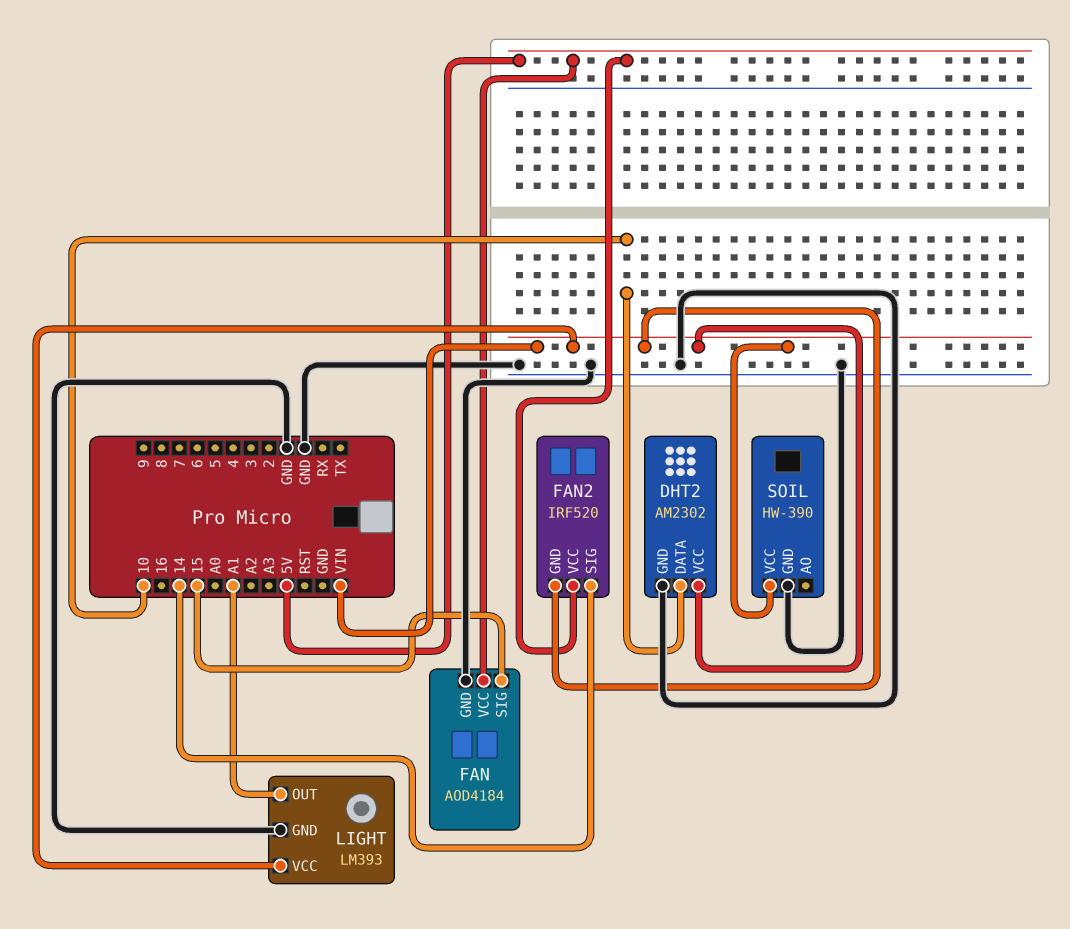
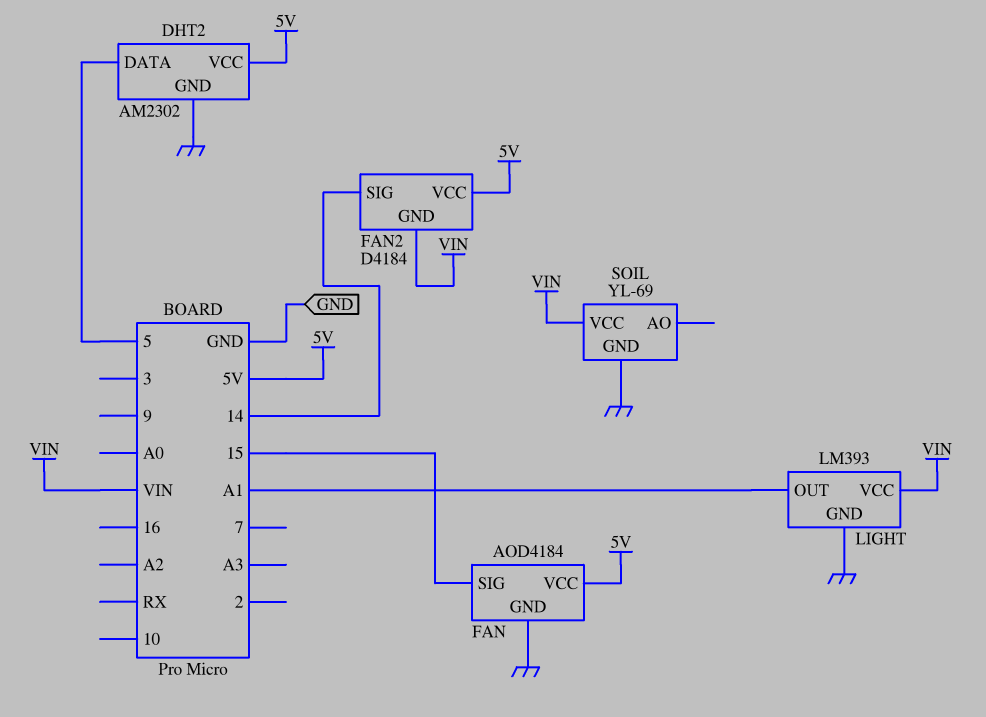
DHT2 pin DATA: 10 -> 5
DHT2 pin VCC: VIN -> 5V
FAN2: IRF520 -> D4184
SOIL: HW-390 -> YL-69

